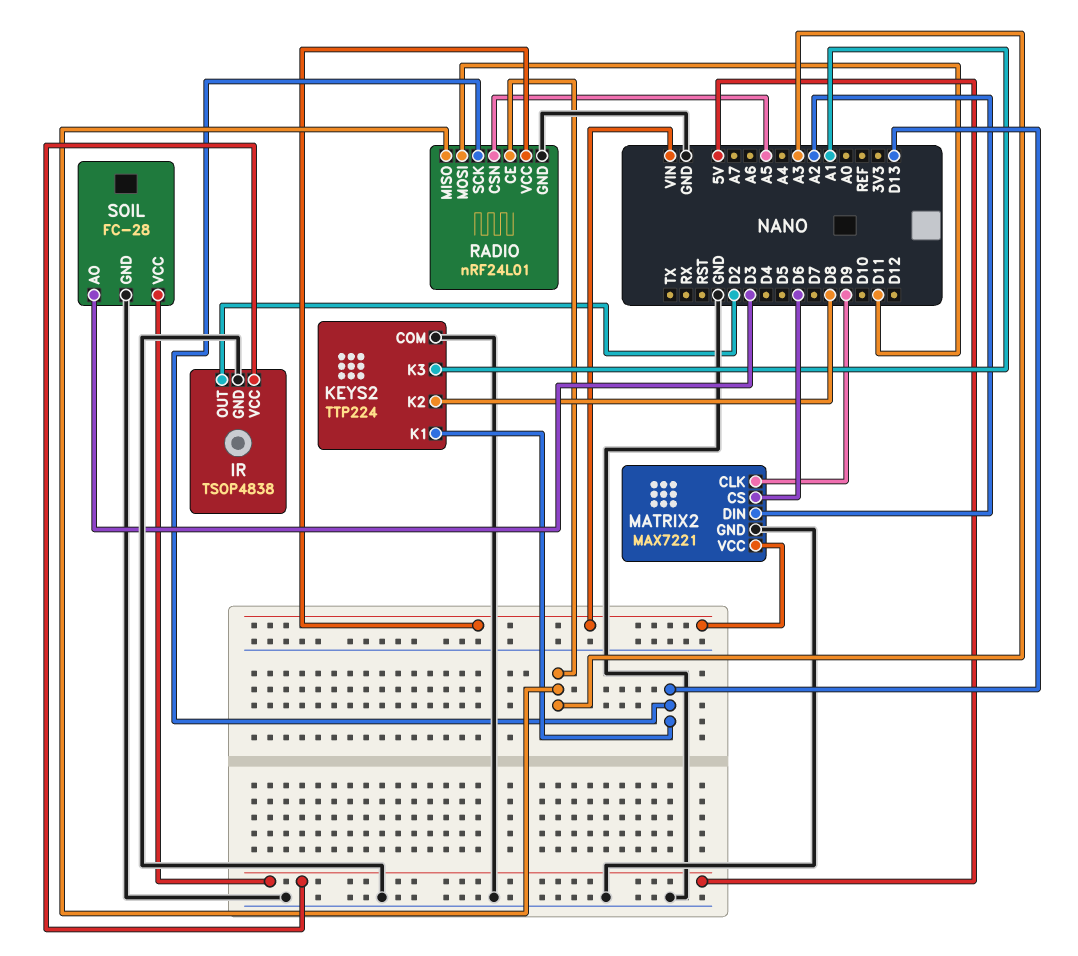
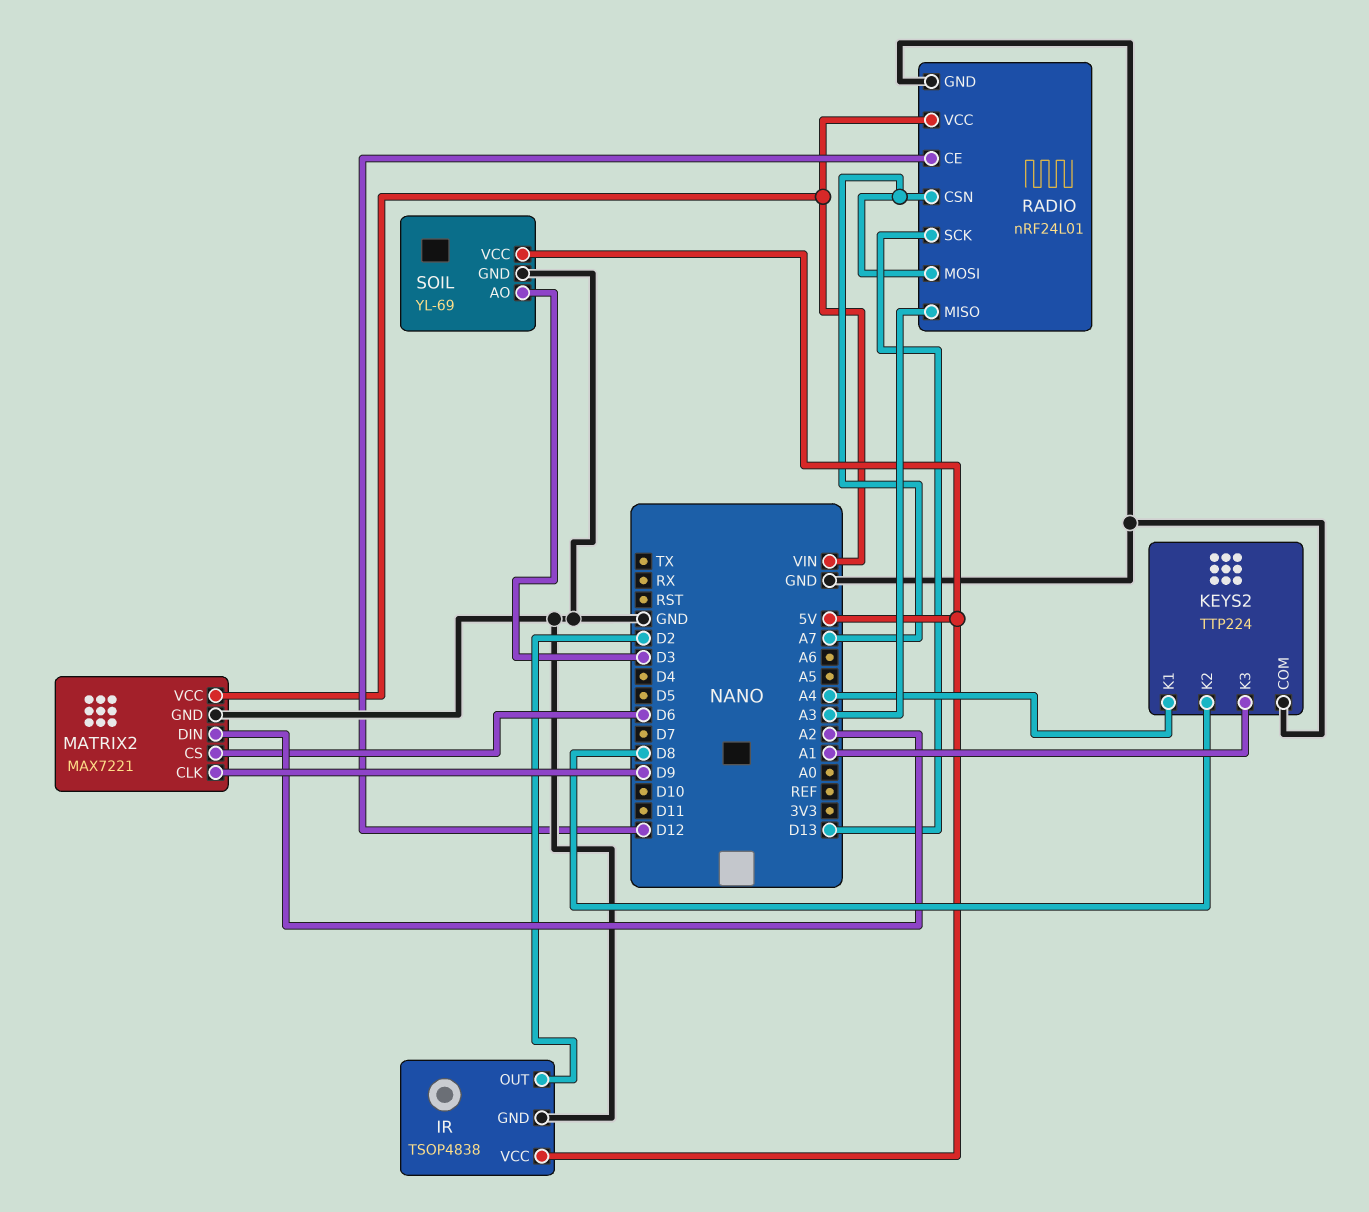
KEYS2 pin K1: D13 -> A4
RADIO pin CE: A3 -> D12
RADIO pin CSN: A5 -> A7
RADIO pin MOSI: D11 -> A7
SOIL: FC-28 -> YL-69

